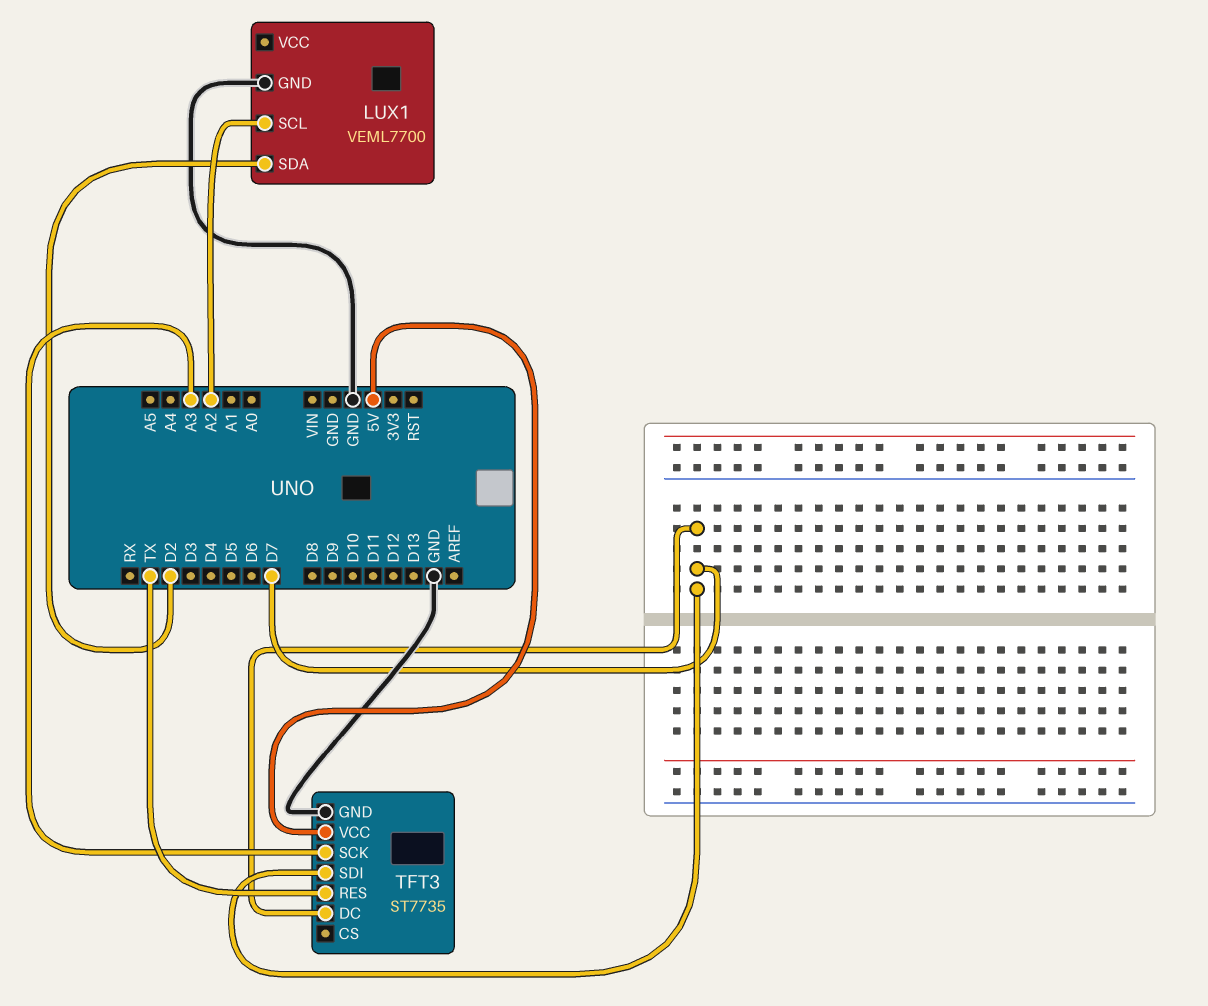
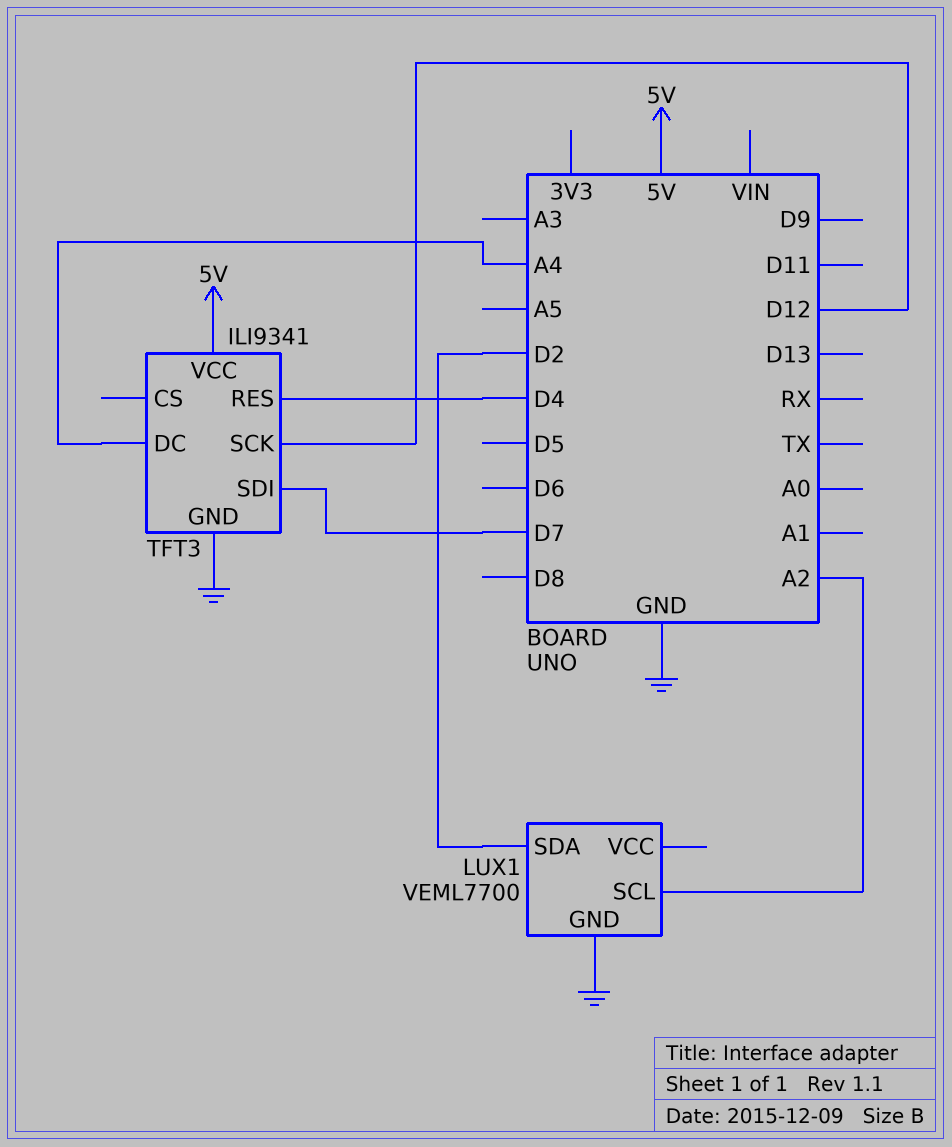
TFT3: ST7735 -> ILI9341
TFT3 pin DC: D7 -> A4
TFT3 pin RES: TX -> D4
TFT3 pin SCK: A3 -> D12

